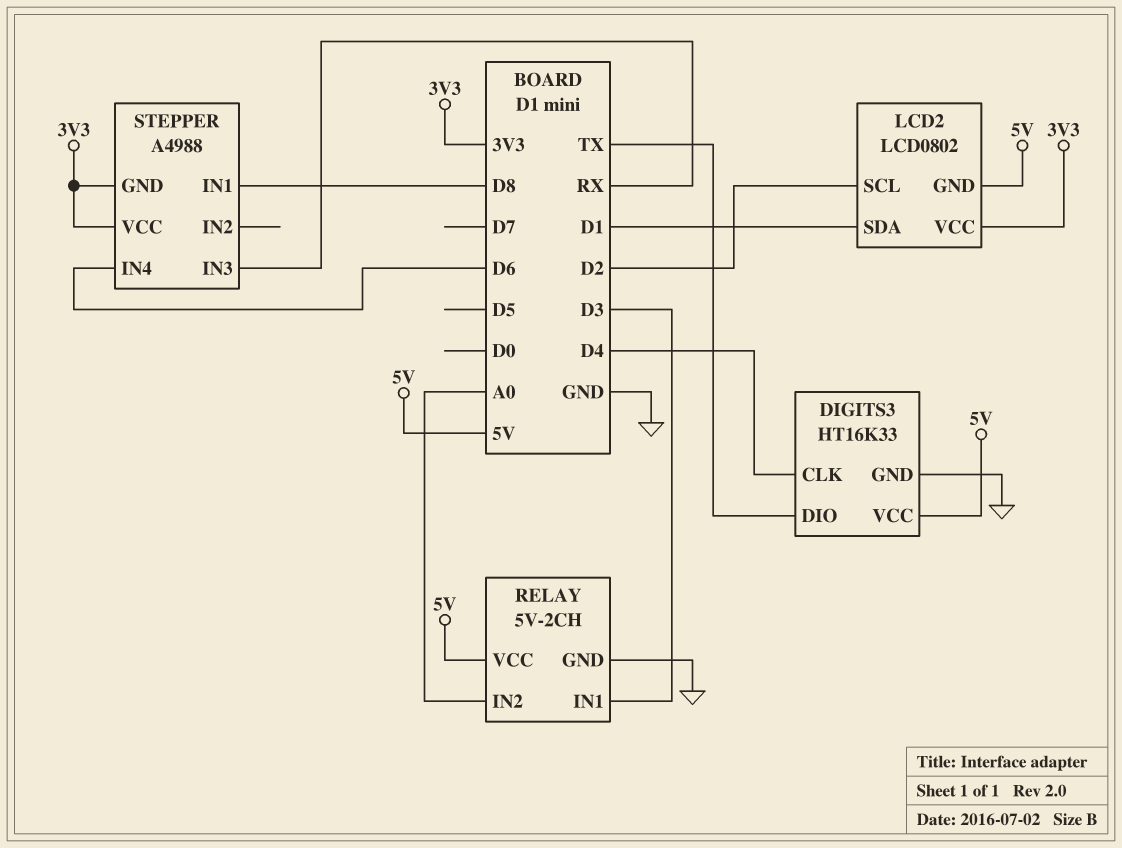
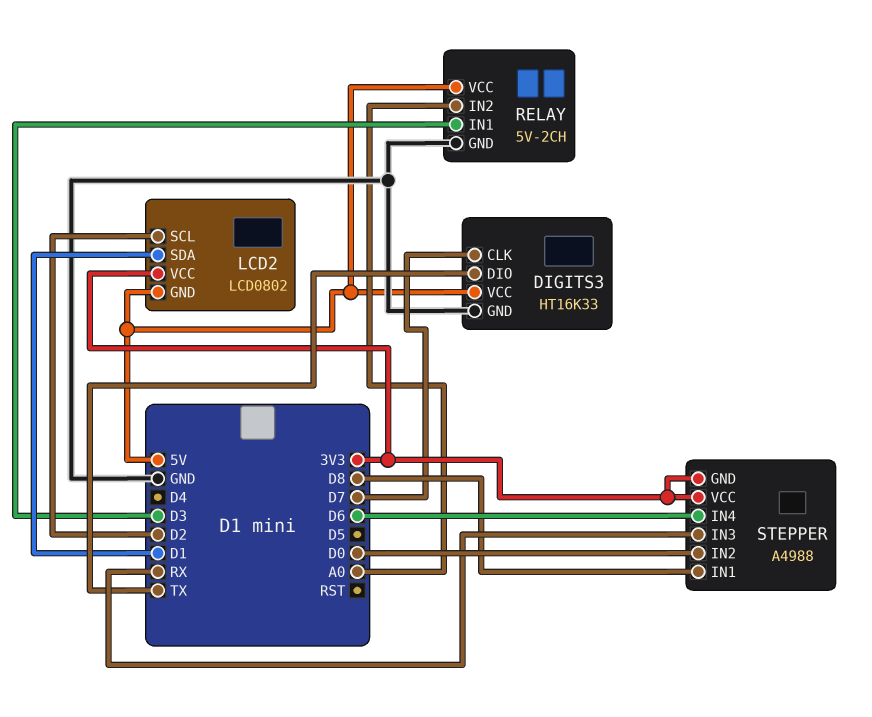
DIGITS3 pin CLK: D4 -> D7
STEPPER pin IN2: none -> D0

